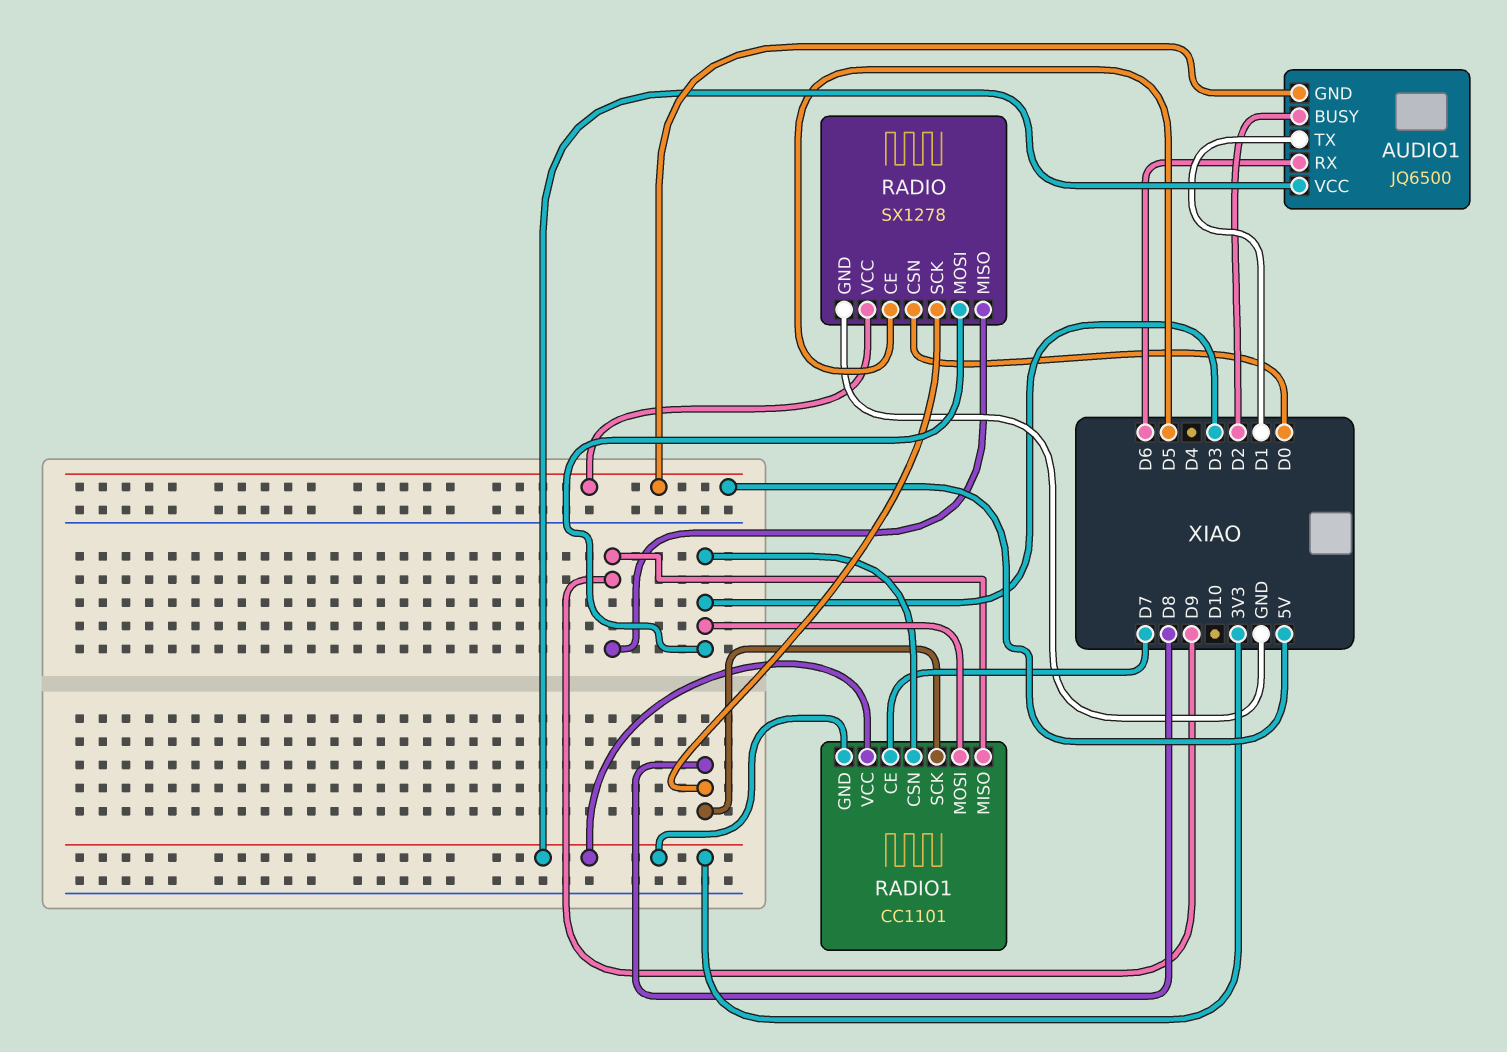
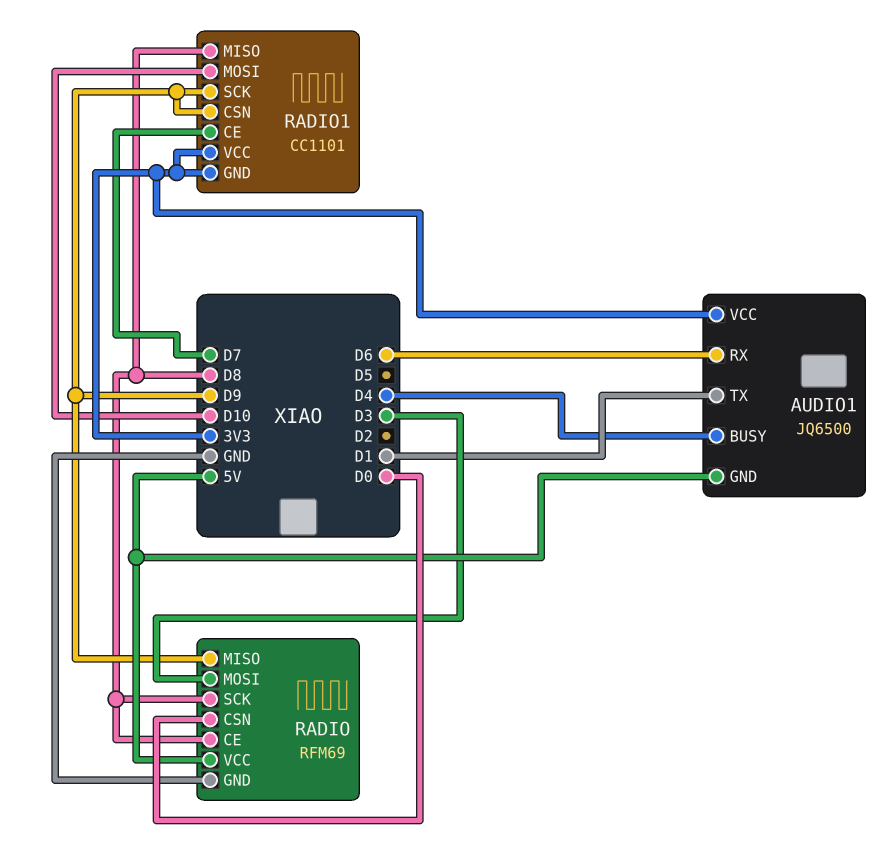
AUDIO1 pin BUSY: D2 -> D4
RADIO: SX1278 -> RFM69
RADIO pin CE: D5 -> D8
RADIO1 pin CSN: D3 -> D9
RADIO1 pin MISO: D9 -> D8
RADIO1 pin MOSI: D3 -> D10
RADIO1 pin SCK: D8 -> D9

